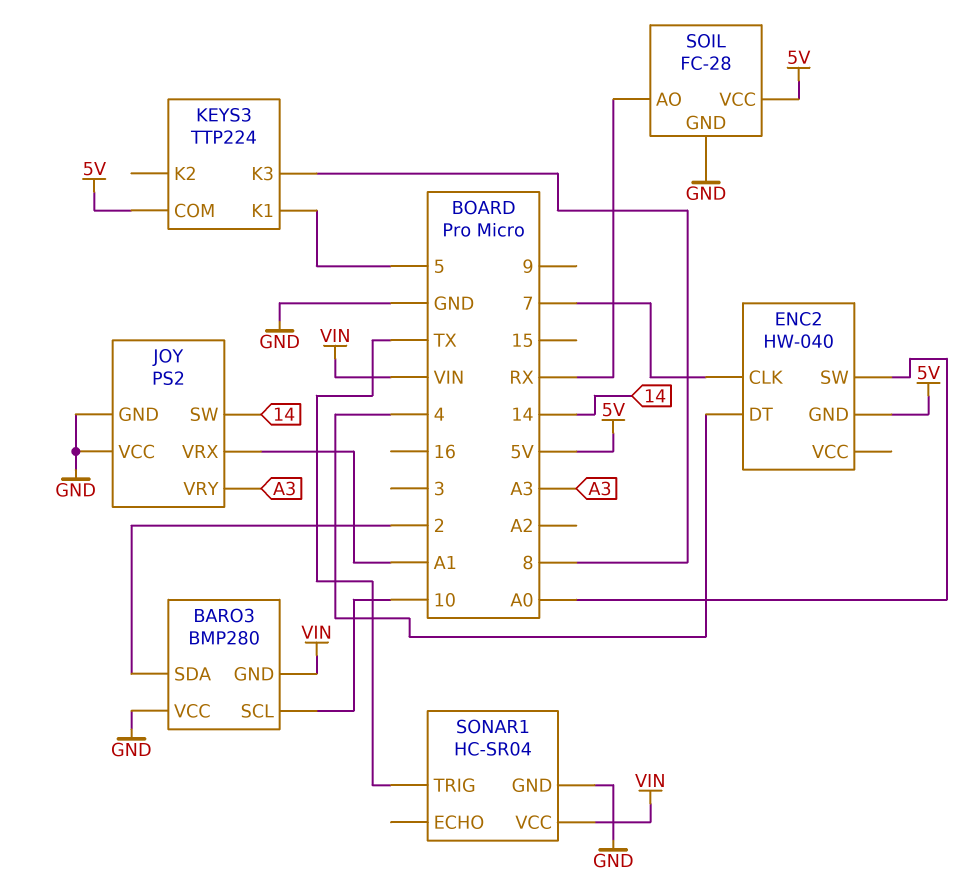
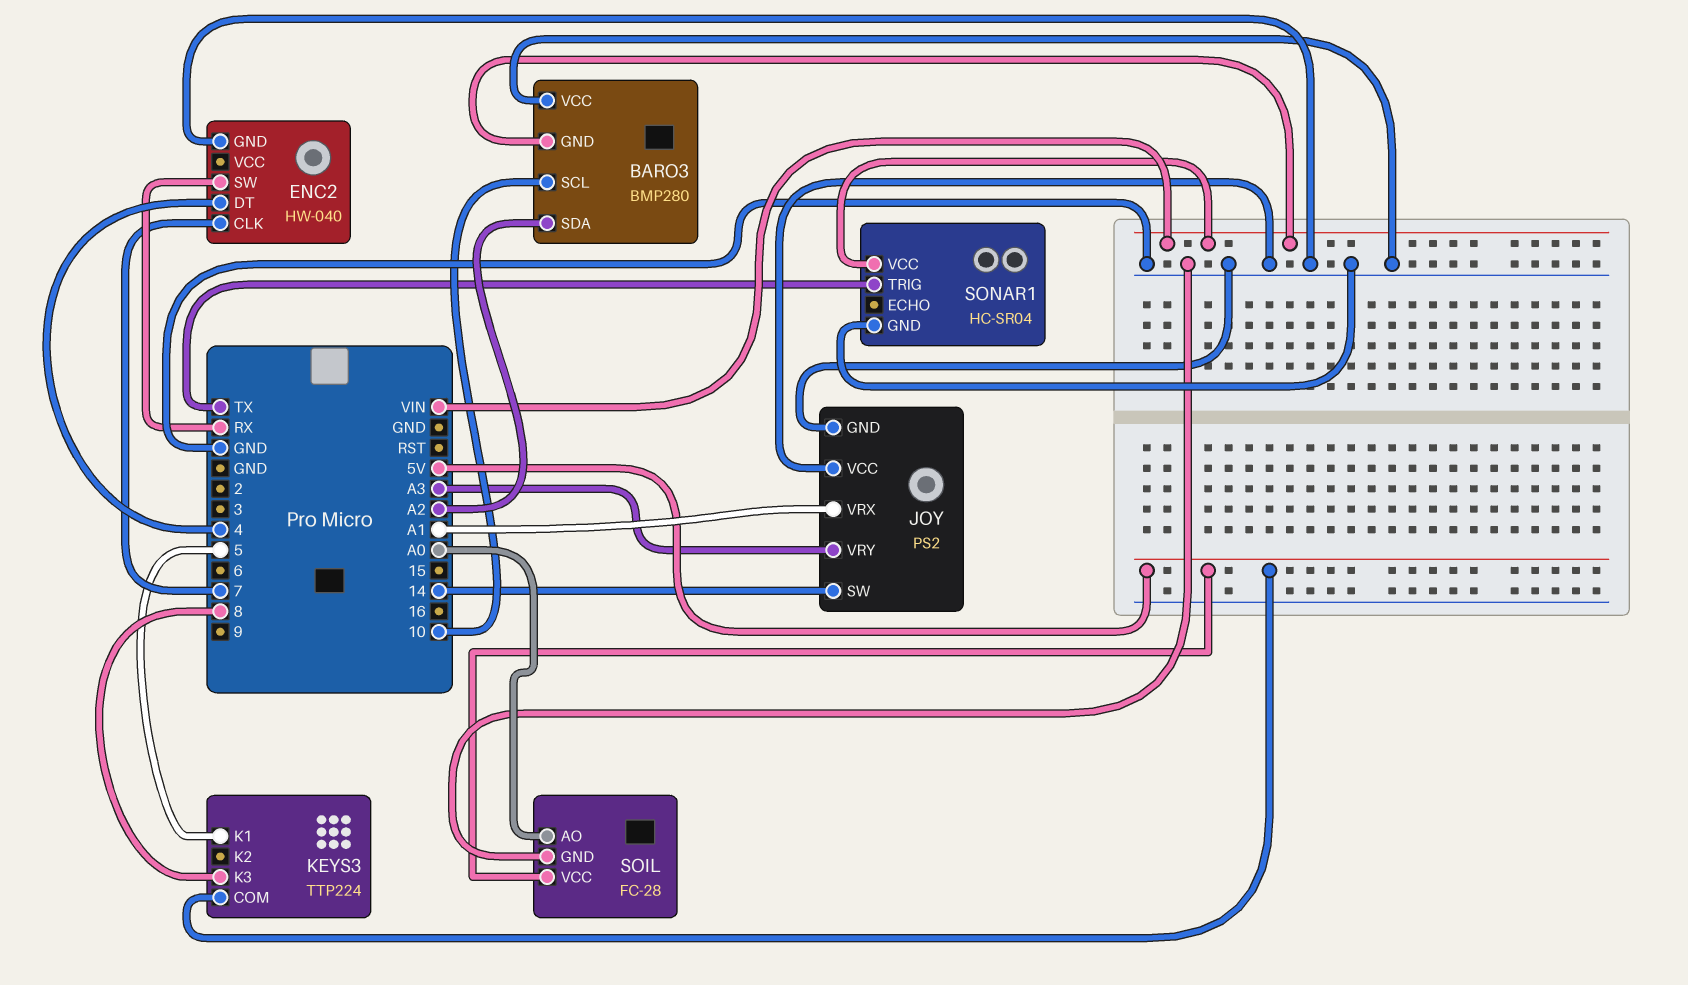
BARO3 pin SDA: 2 -> A2
ENC2 pin GND: 5V -> GND
ENC2 pin SW: A0 -> RX
SOIL pin AO: RX -> A0

